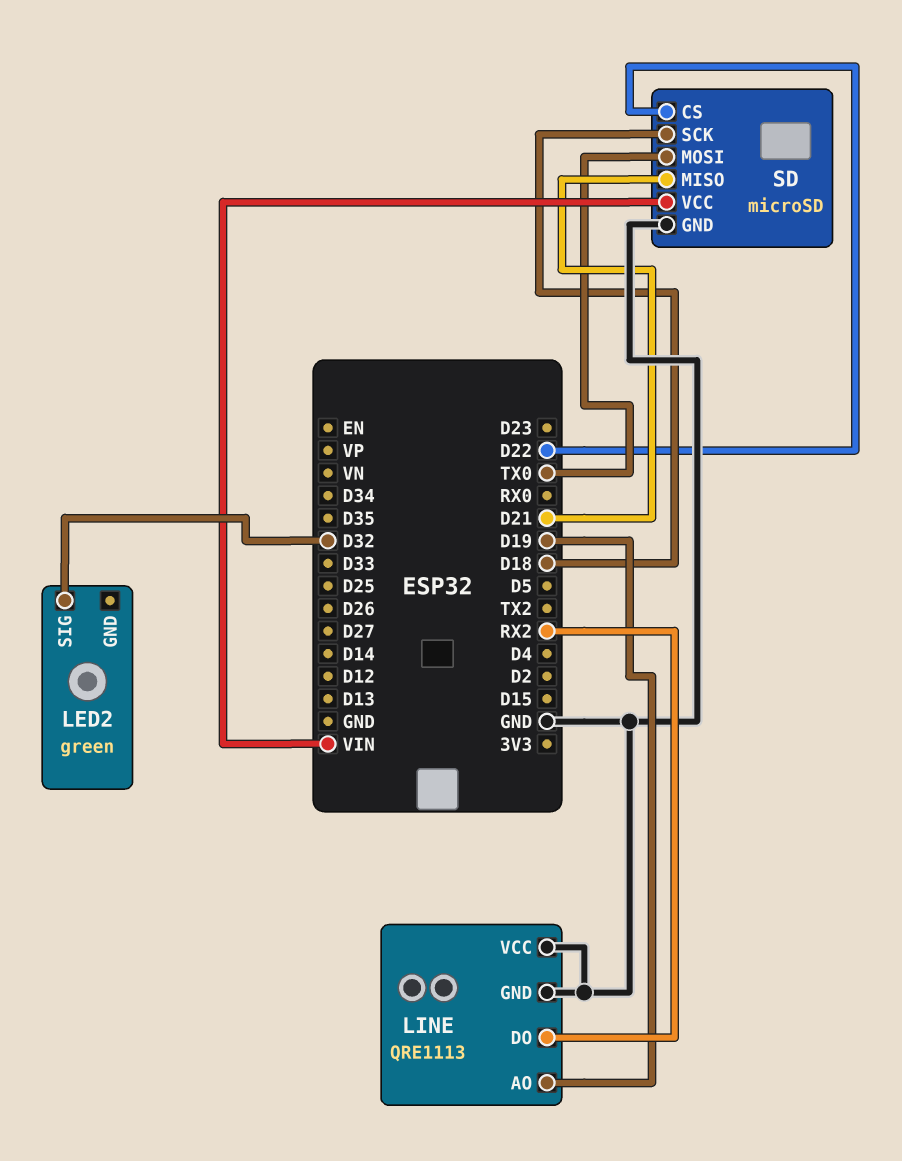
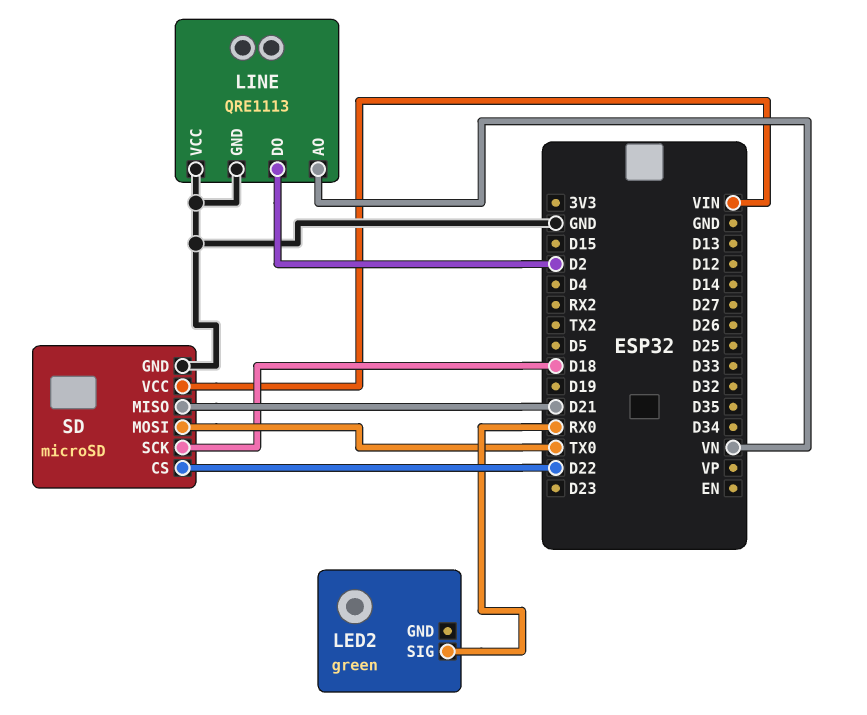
LED2 pin SIG: D32 -> RX0
LINE pin AO: D19 -> VN
LINE pin DO: RX2 -> D2

